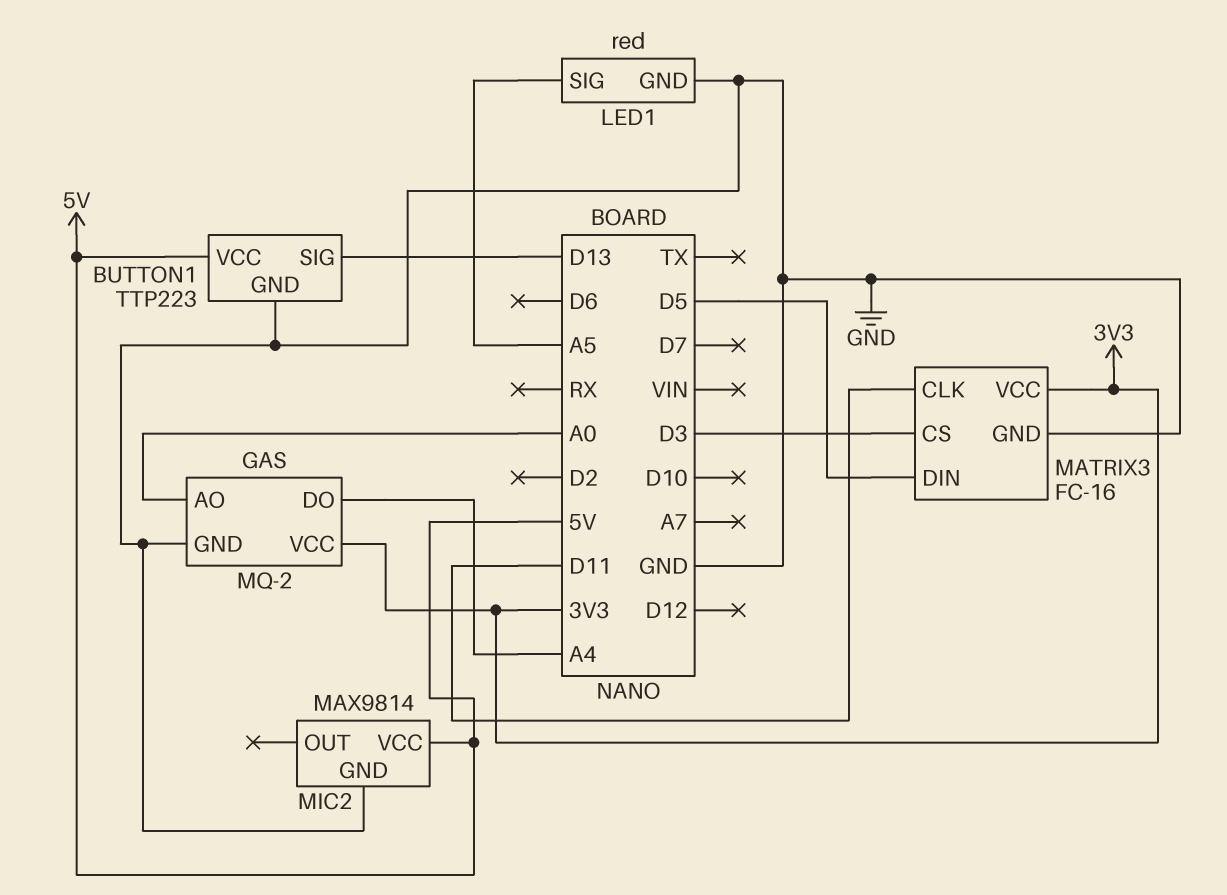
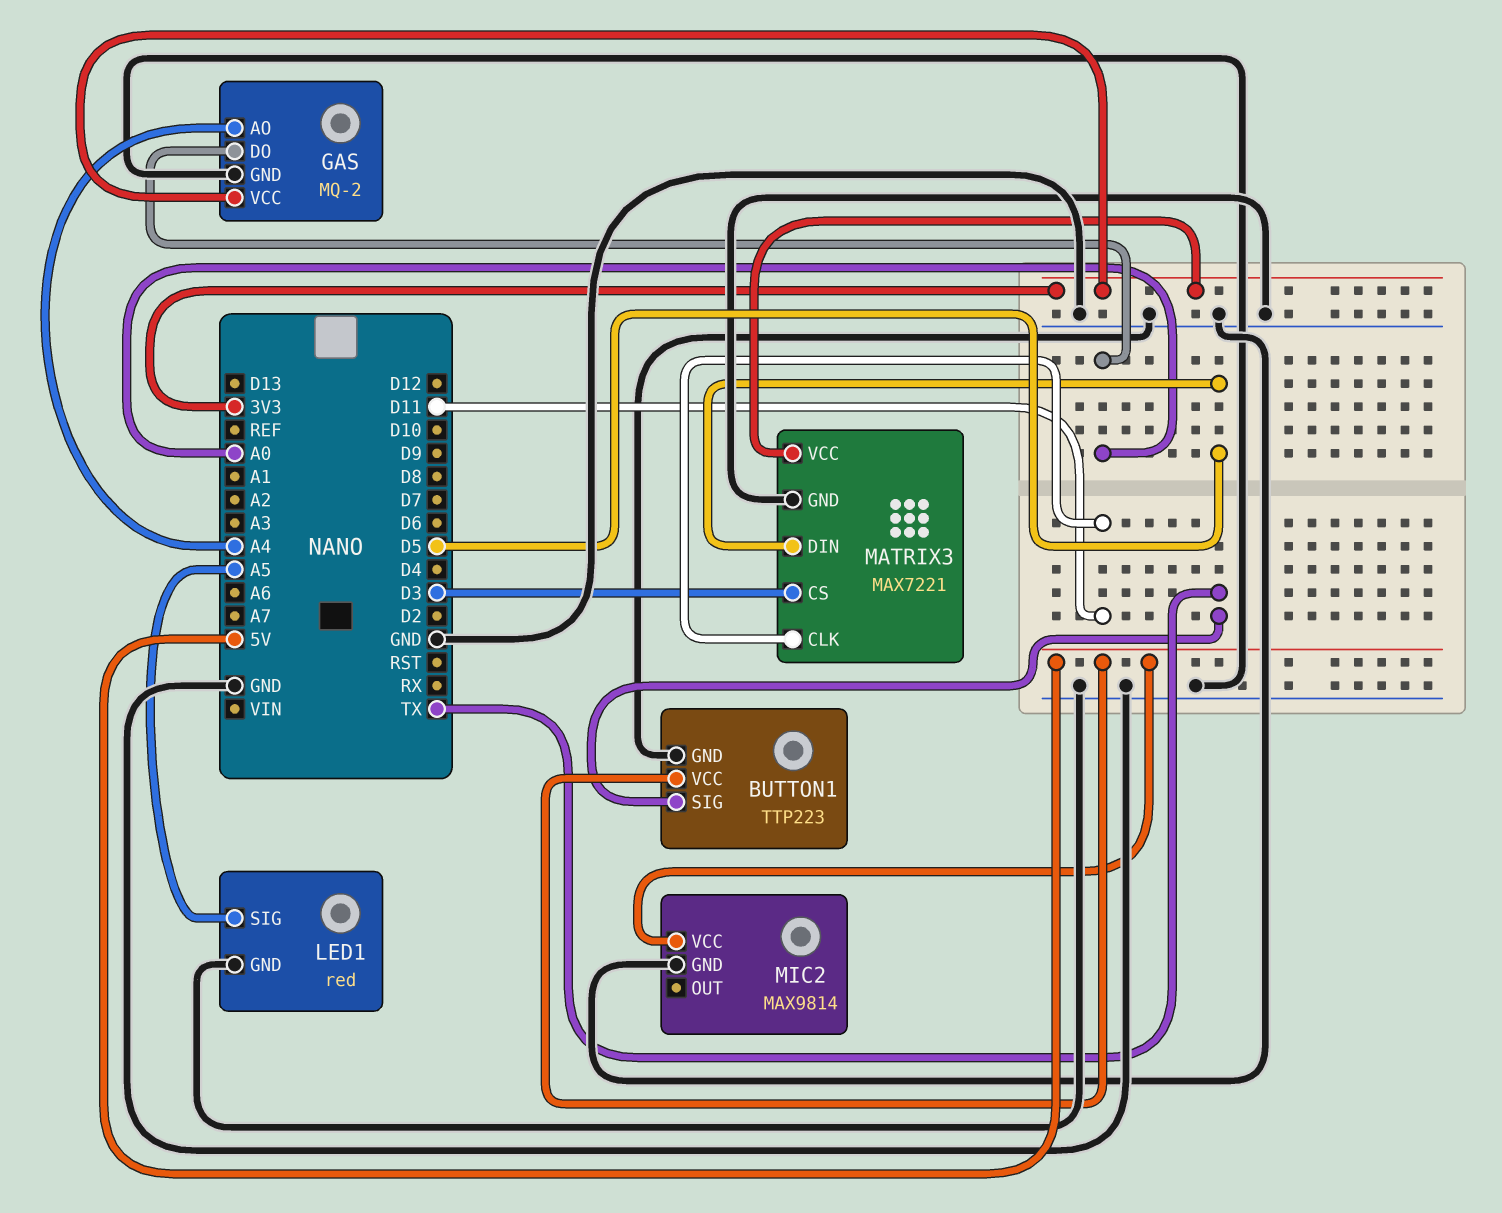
BUTTON1 pin SIG: D13 -> TX
GAS pin AO: A0 -> A4
GAS pin DO: A4 -> A0
MATRIX3: FC-16 -> MAX7221

